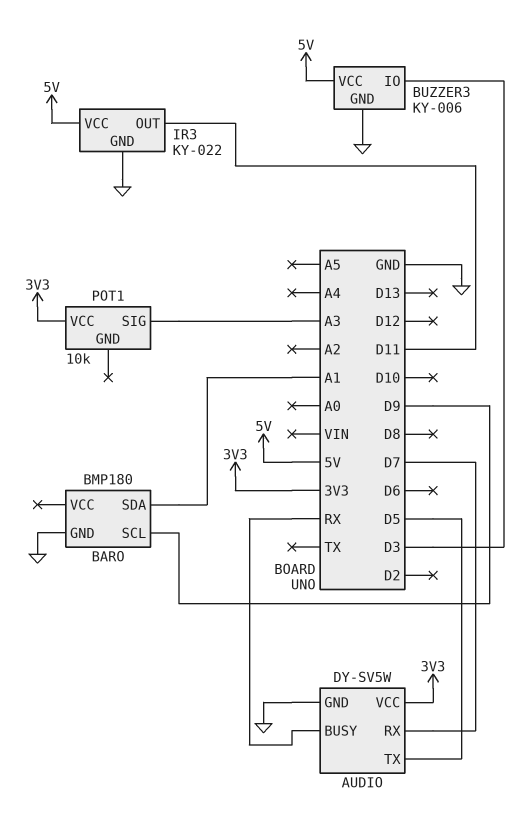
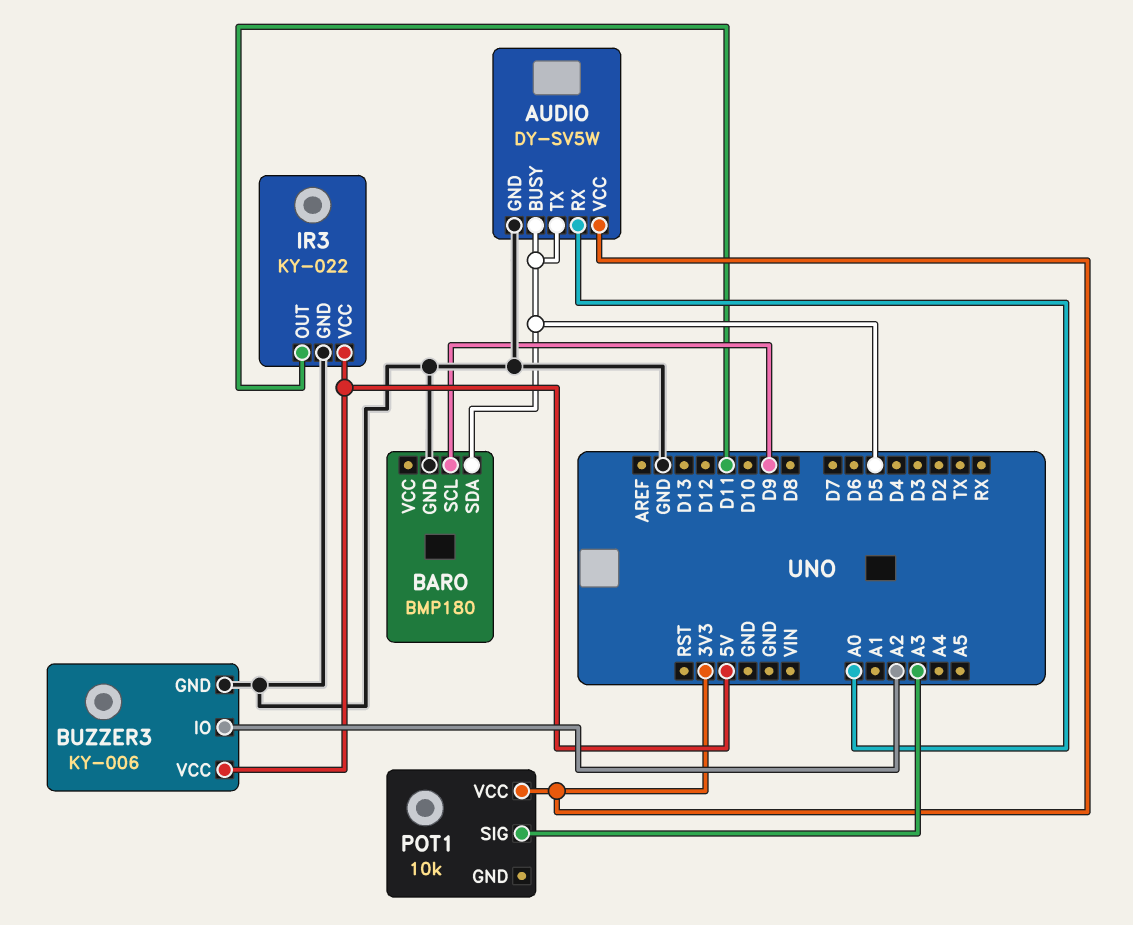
AUDIO pin BUSY: RX -> D5
AUDIO pin RX: D7 -> A0
BARO pin SDA: A1 -> D5
BUZZER3 pin IO: D3 -> A2

